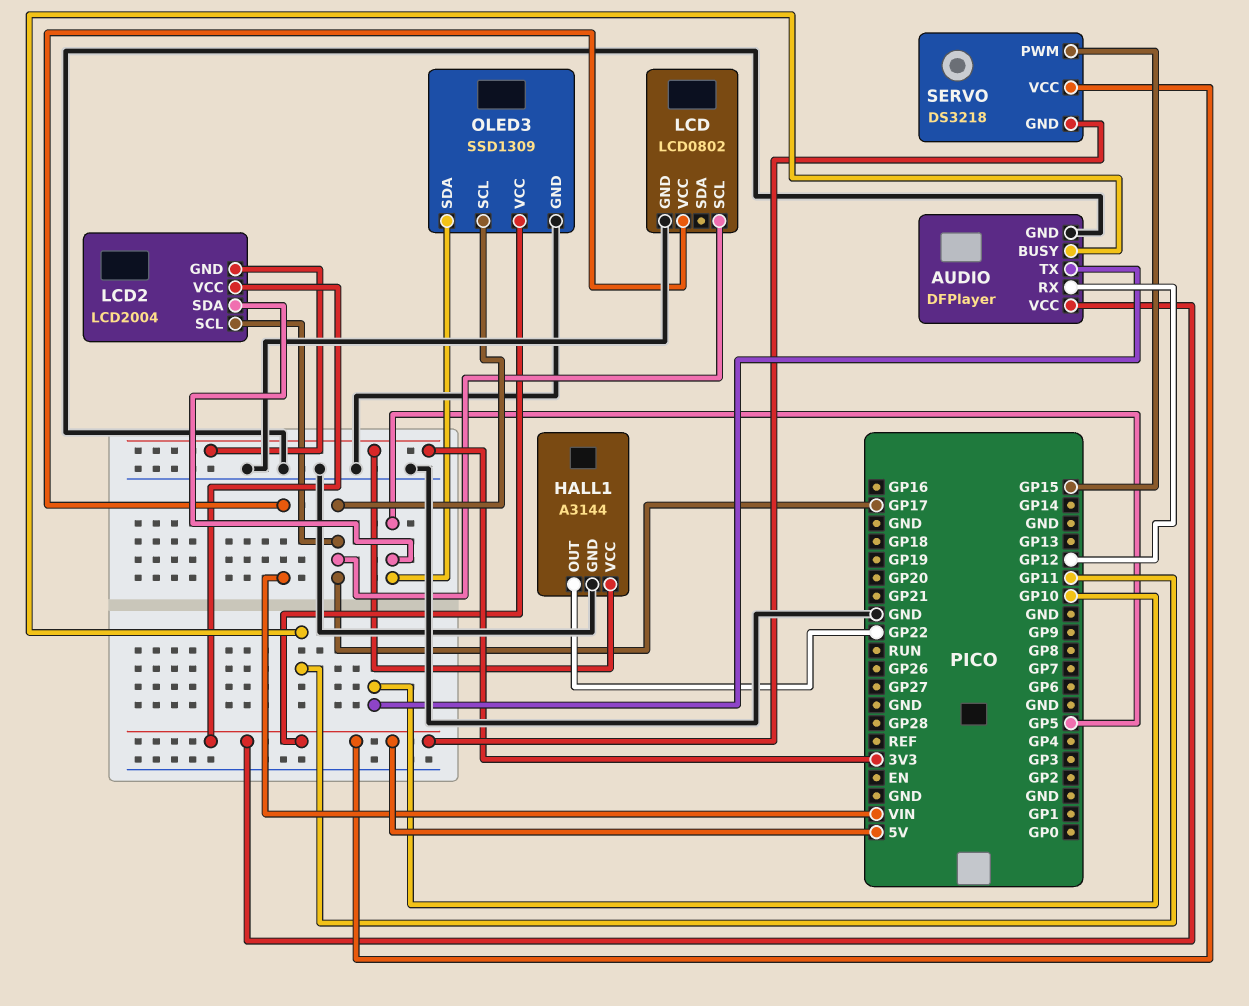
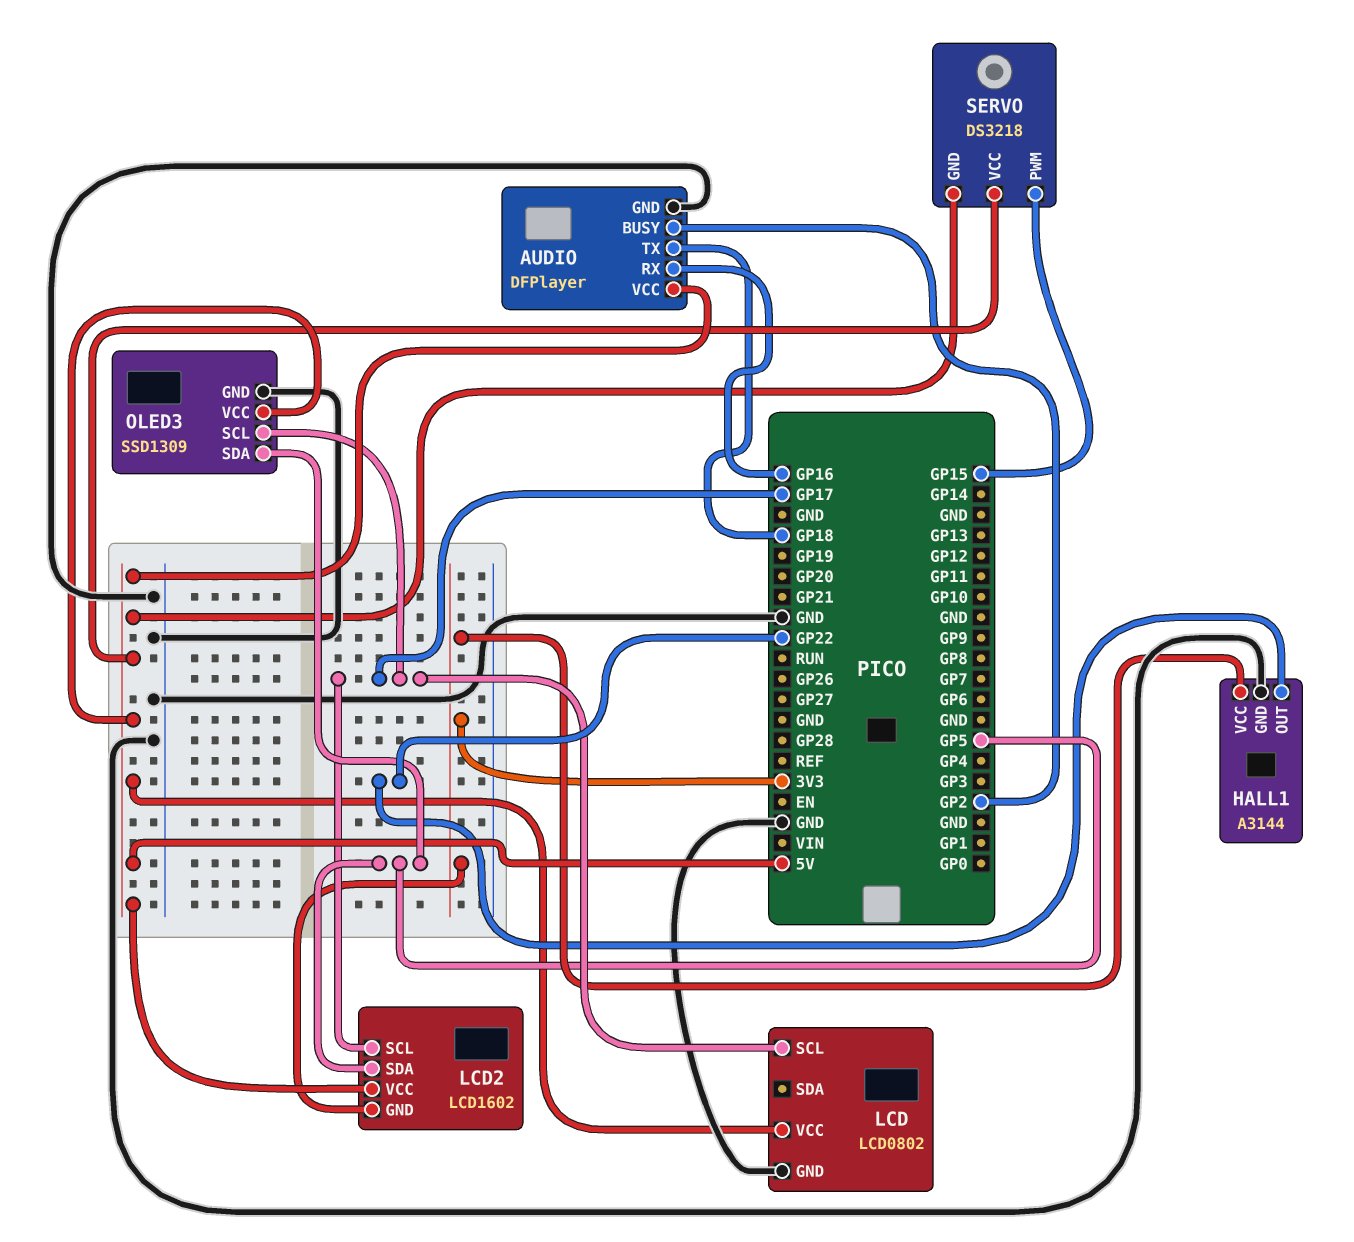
AUDIO pin BUSY: GP11 -> GP2
AUDIO pin RX: GP12 -> GP16
AUDIO pin TX: GP10 -> GP18
LCD pin VCC: VIN -> 5V
LCD2: LCD2004 -> LCD1602

